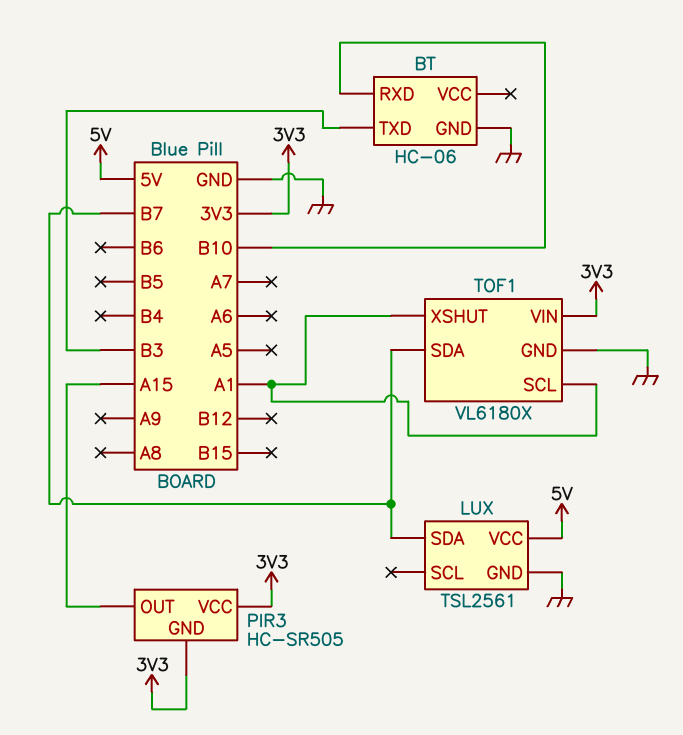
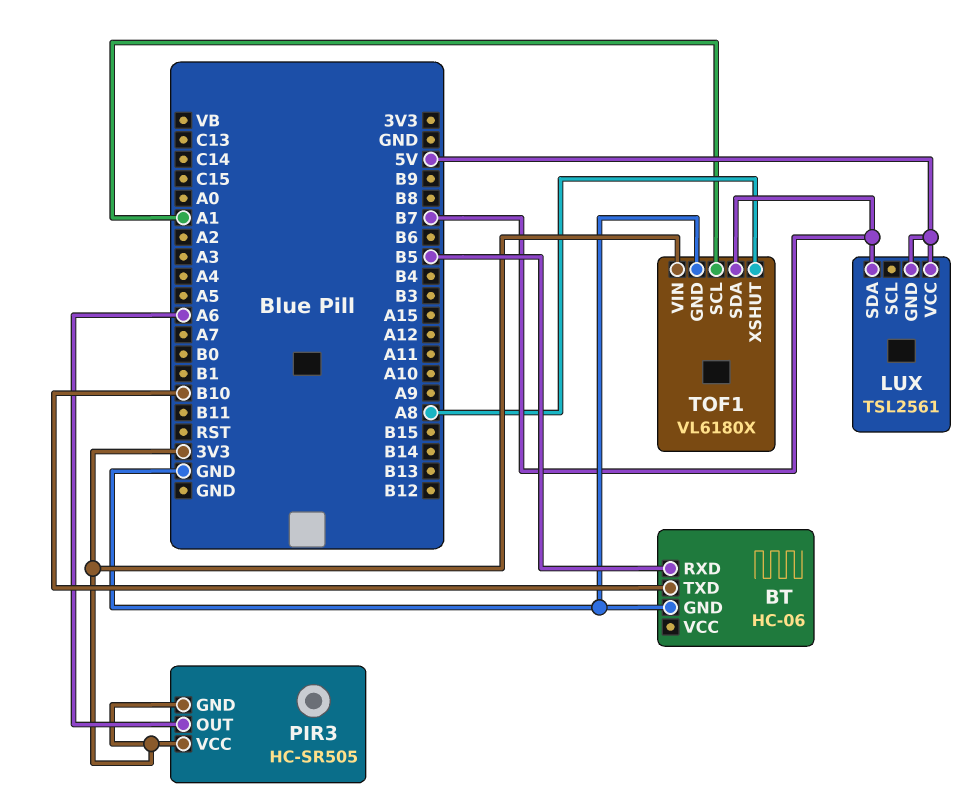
BT pin RXD: B10 -> B5
BT pin TXD: B3 -> B10
LUX pin GND: GND -> 5V
PIR3 pin OUT: A15 -> A6
TOF1 pin XSHUT: A1 -> A8

